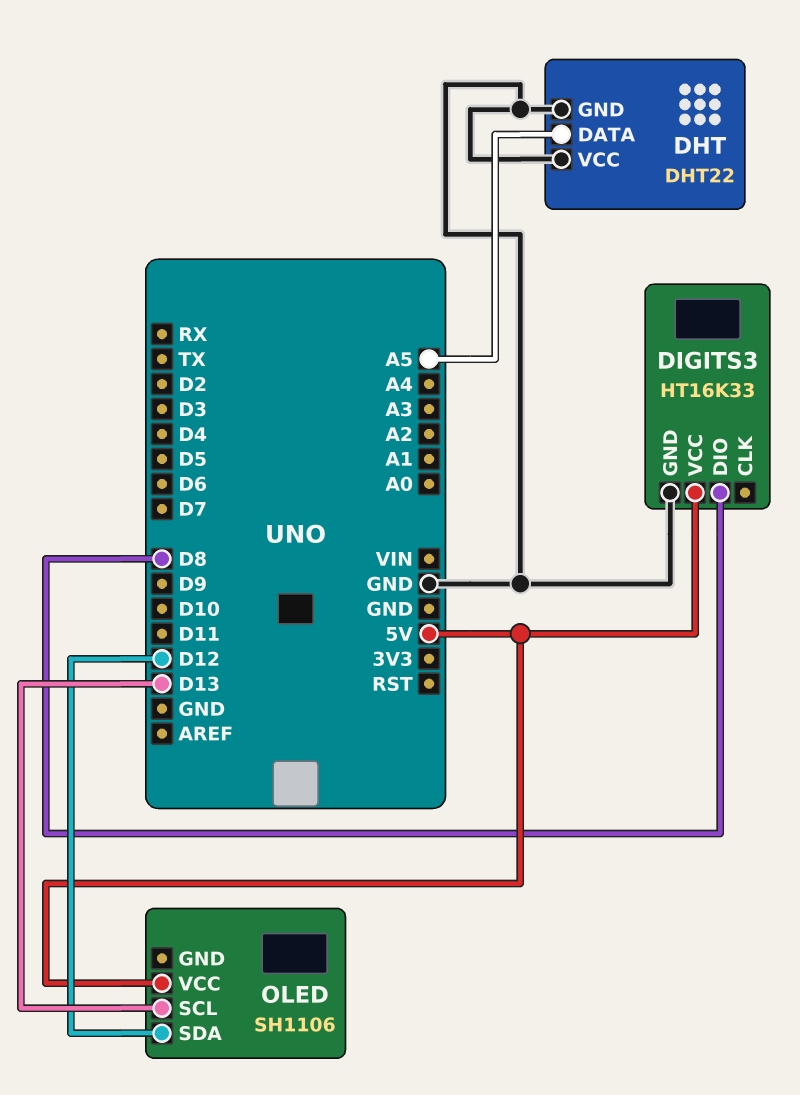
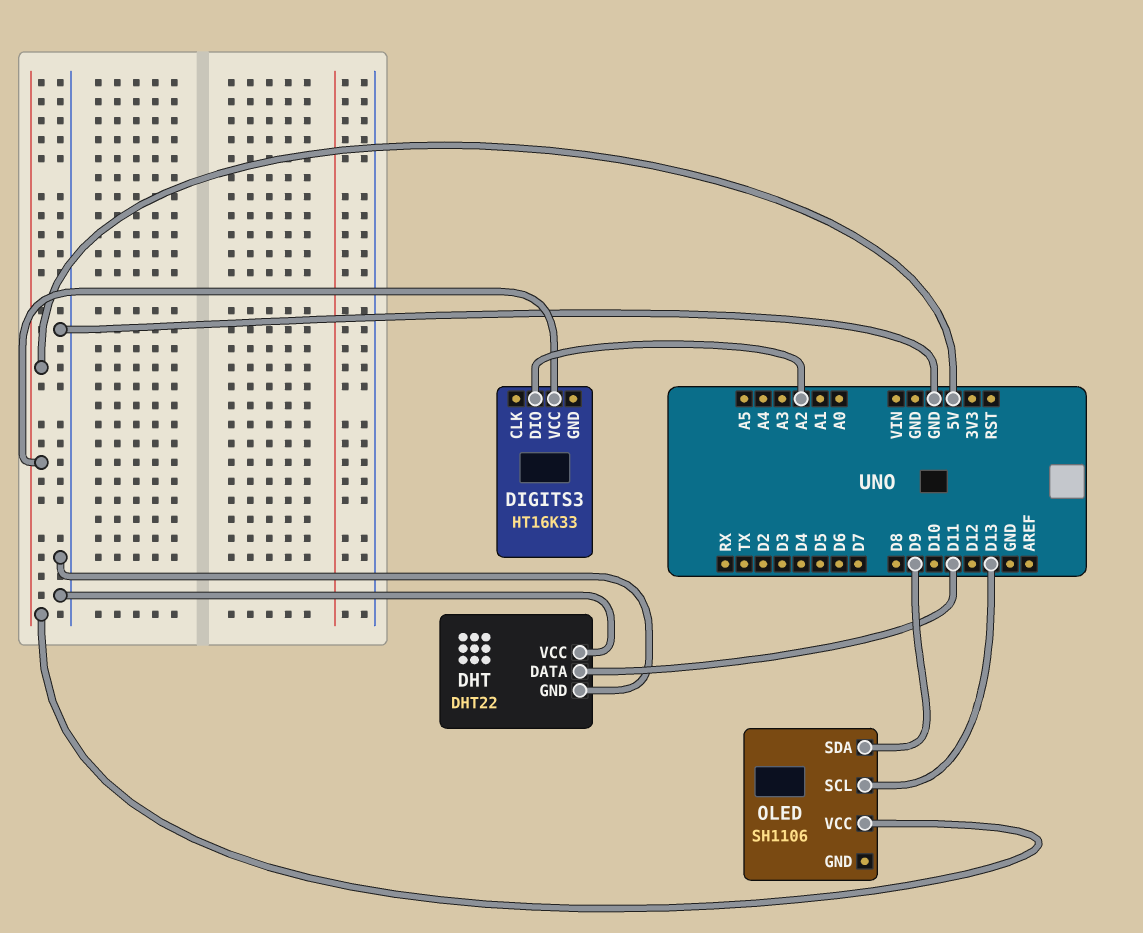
DHT pin DATA: A5 -> D11
DIGITS3 pin DIO: D8 -> A2
DIGITS3 pin GND: GND -> none
OLED pin SDA: D12 -> D9

